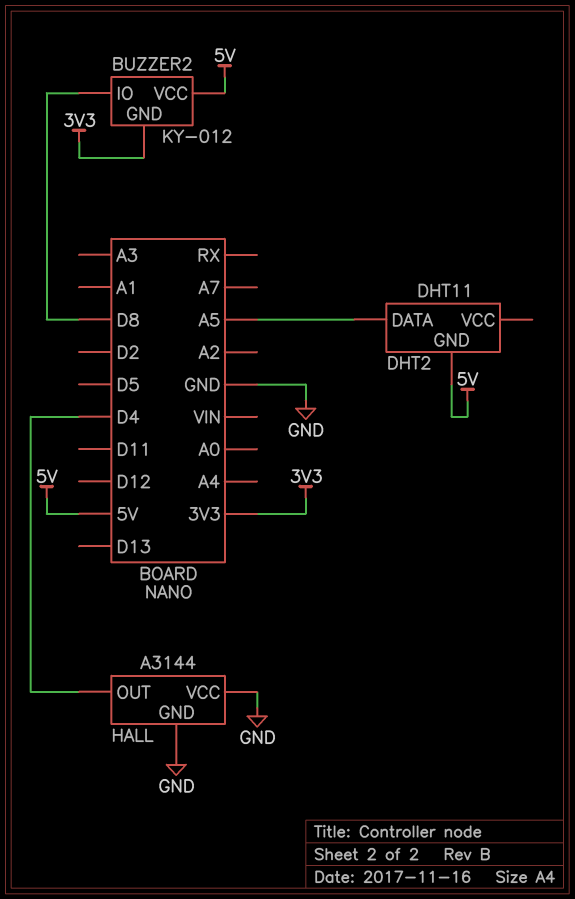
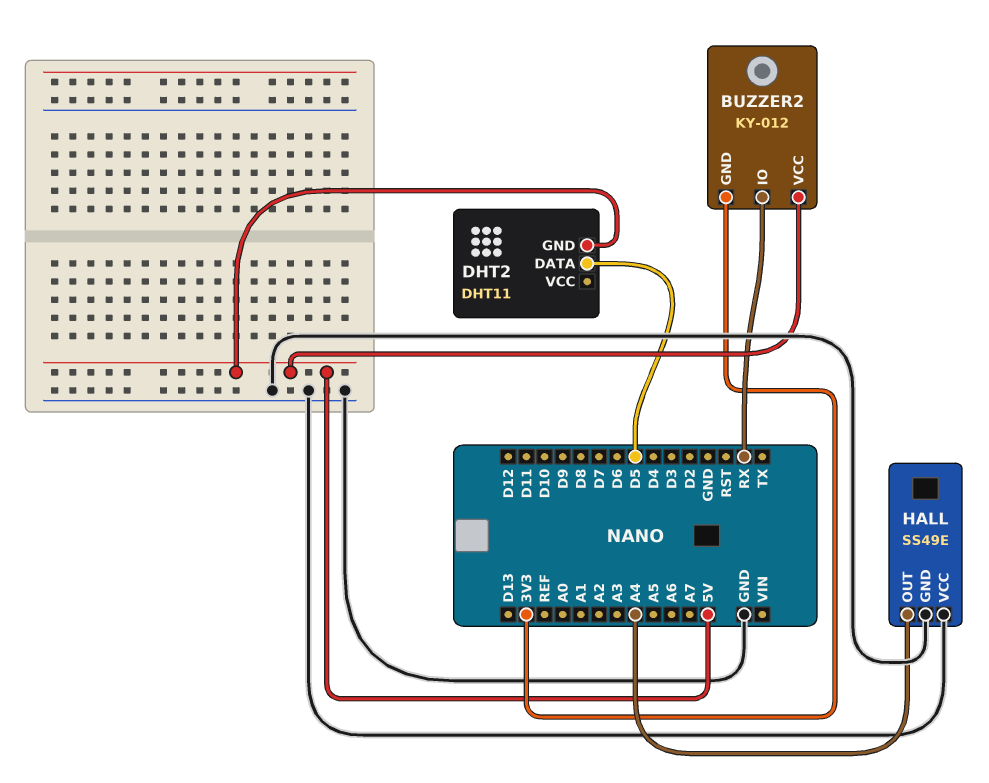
BUZZER2 pin IO: D8 -> RX
DHT2 pin DATA: A5 -> D5
HALL: A3144 -> SS49E
HALL pin OUT: D4 -> A4

